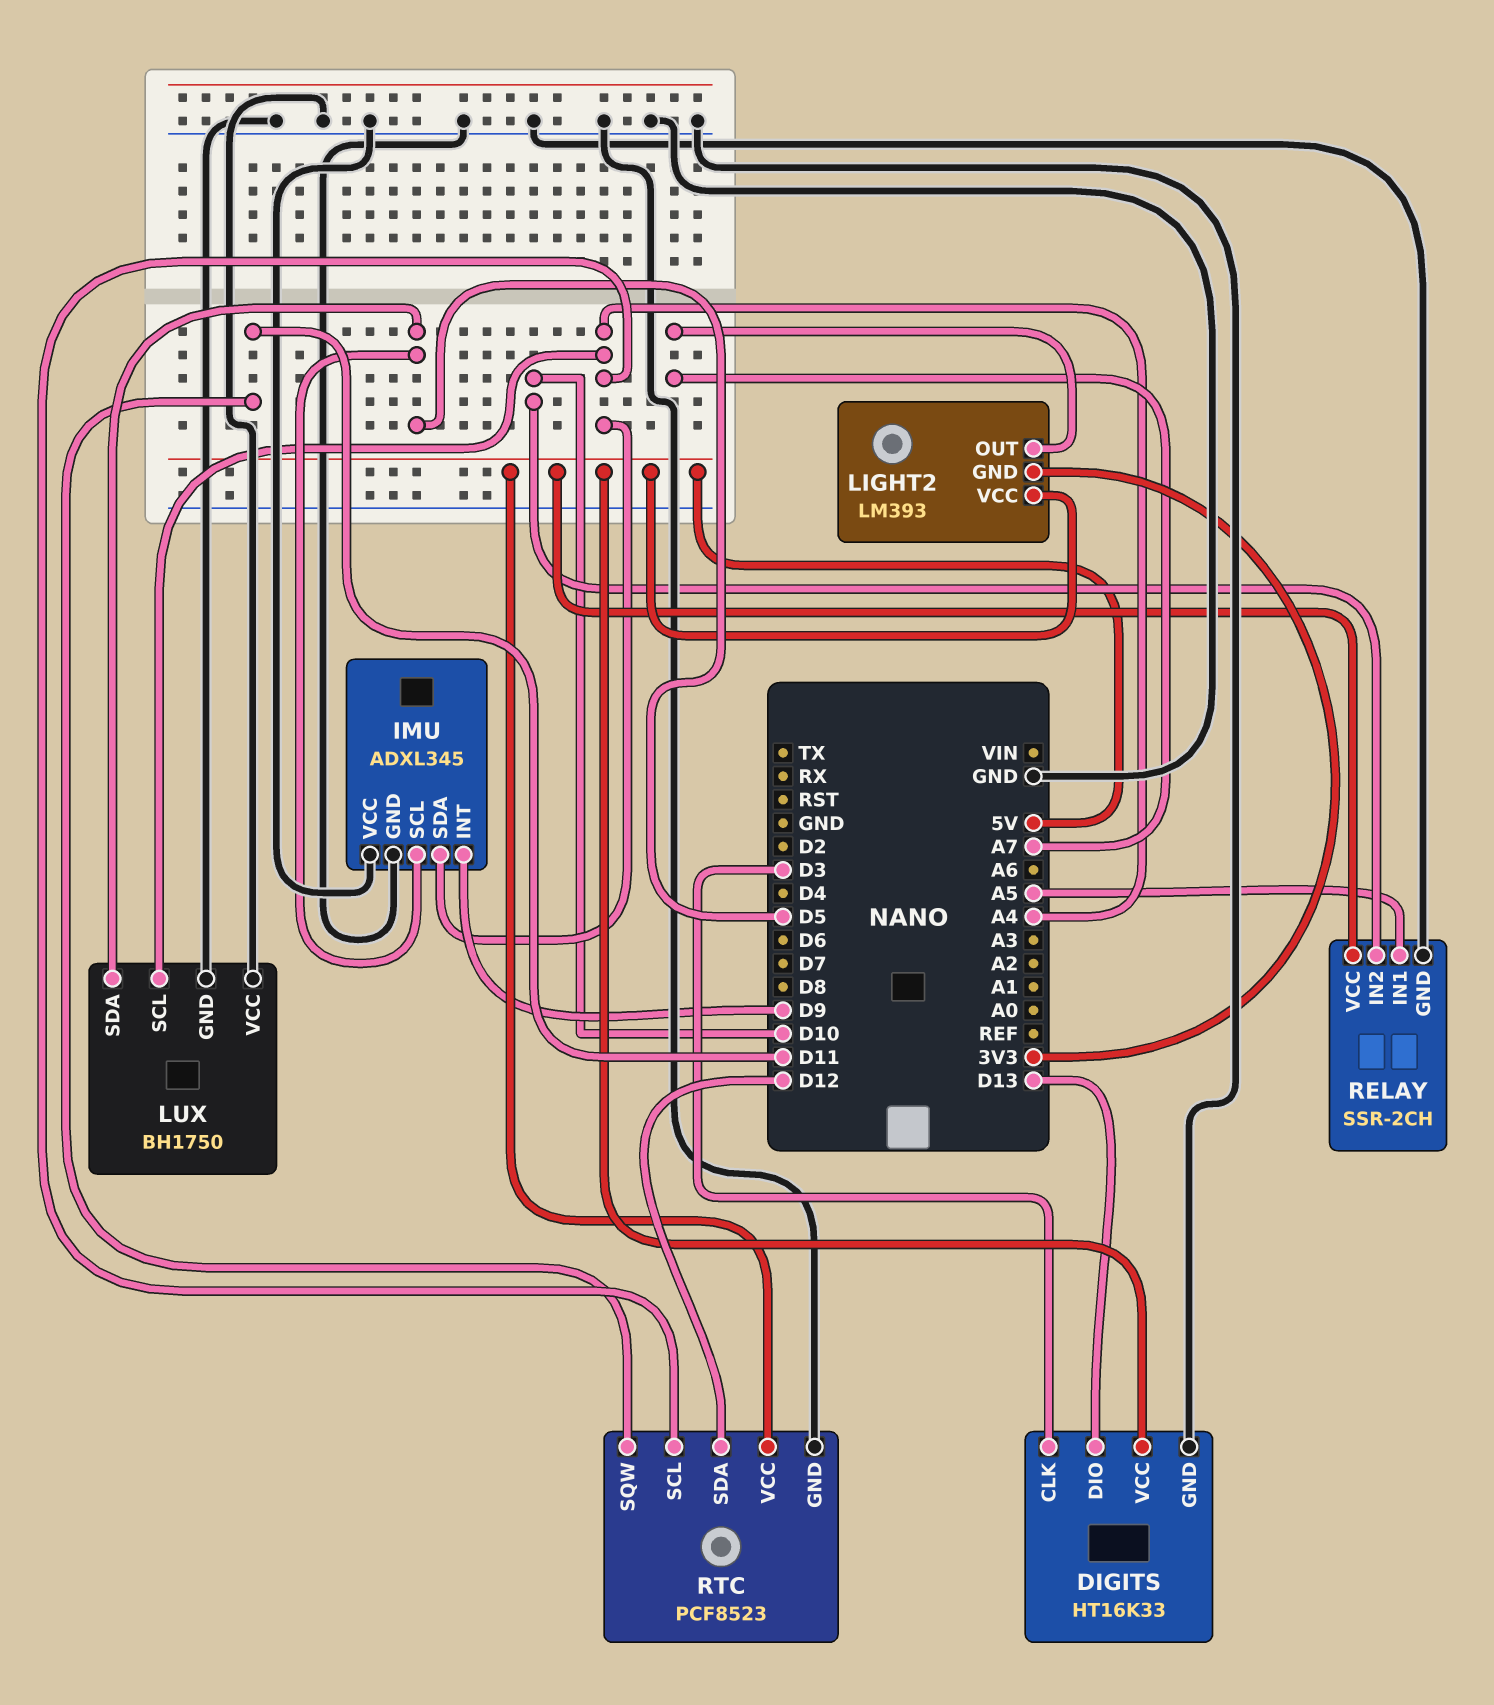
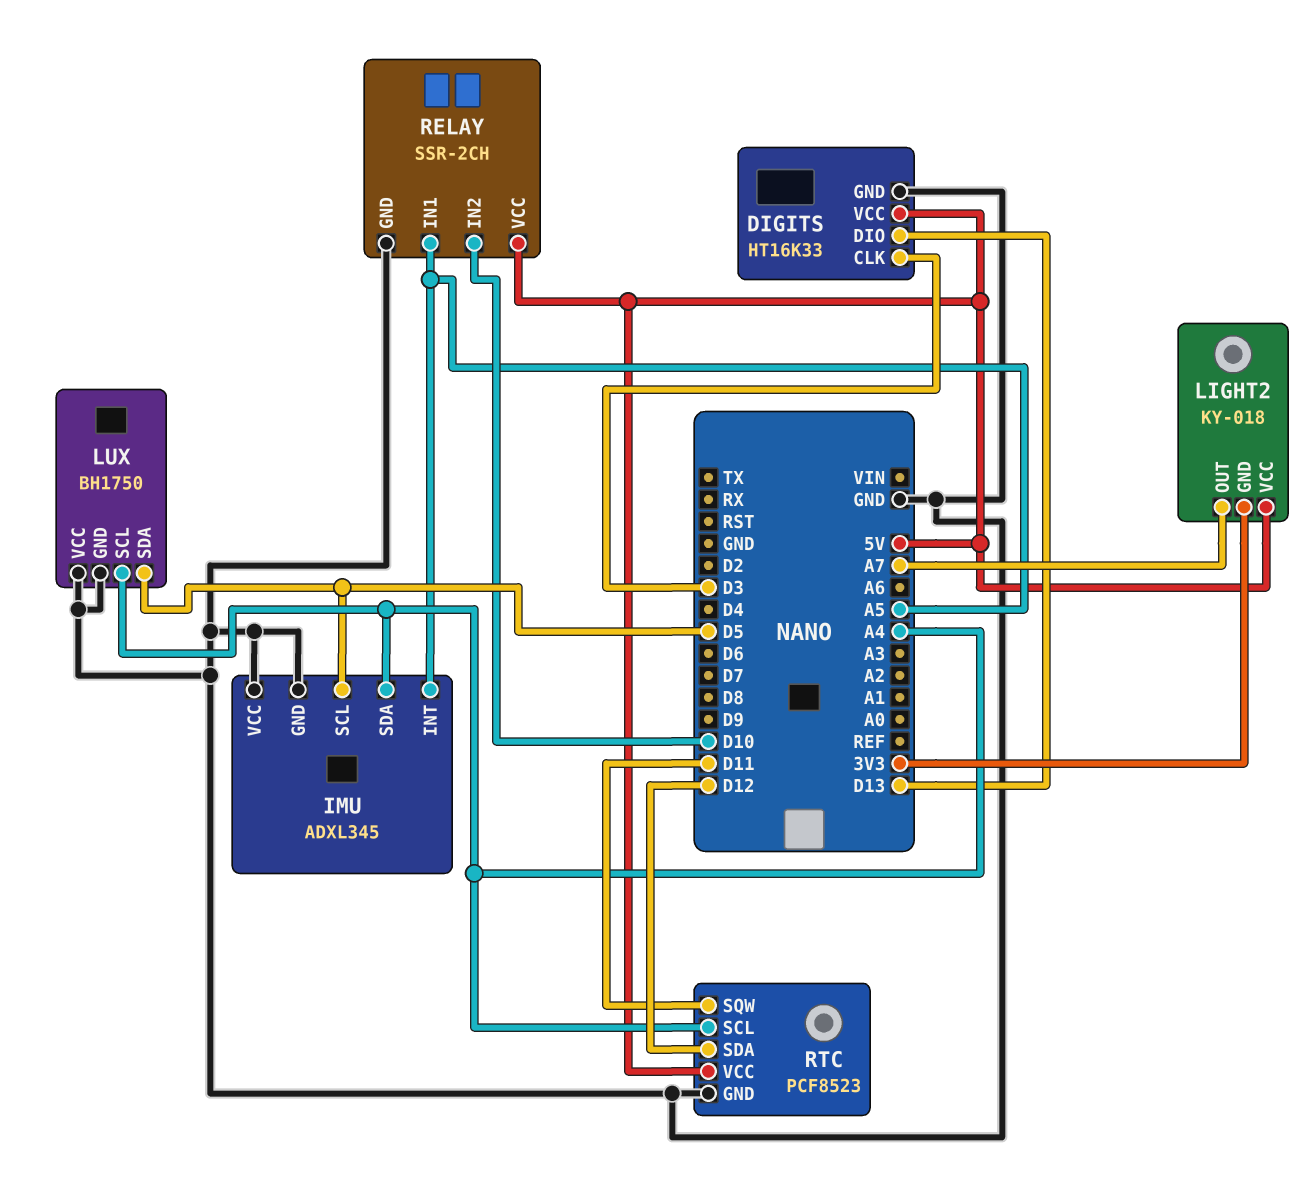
IMU pin INT: D9 -> A5
LIGHT2: LM393 -> KY-018

